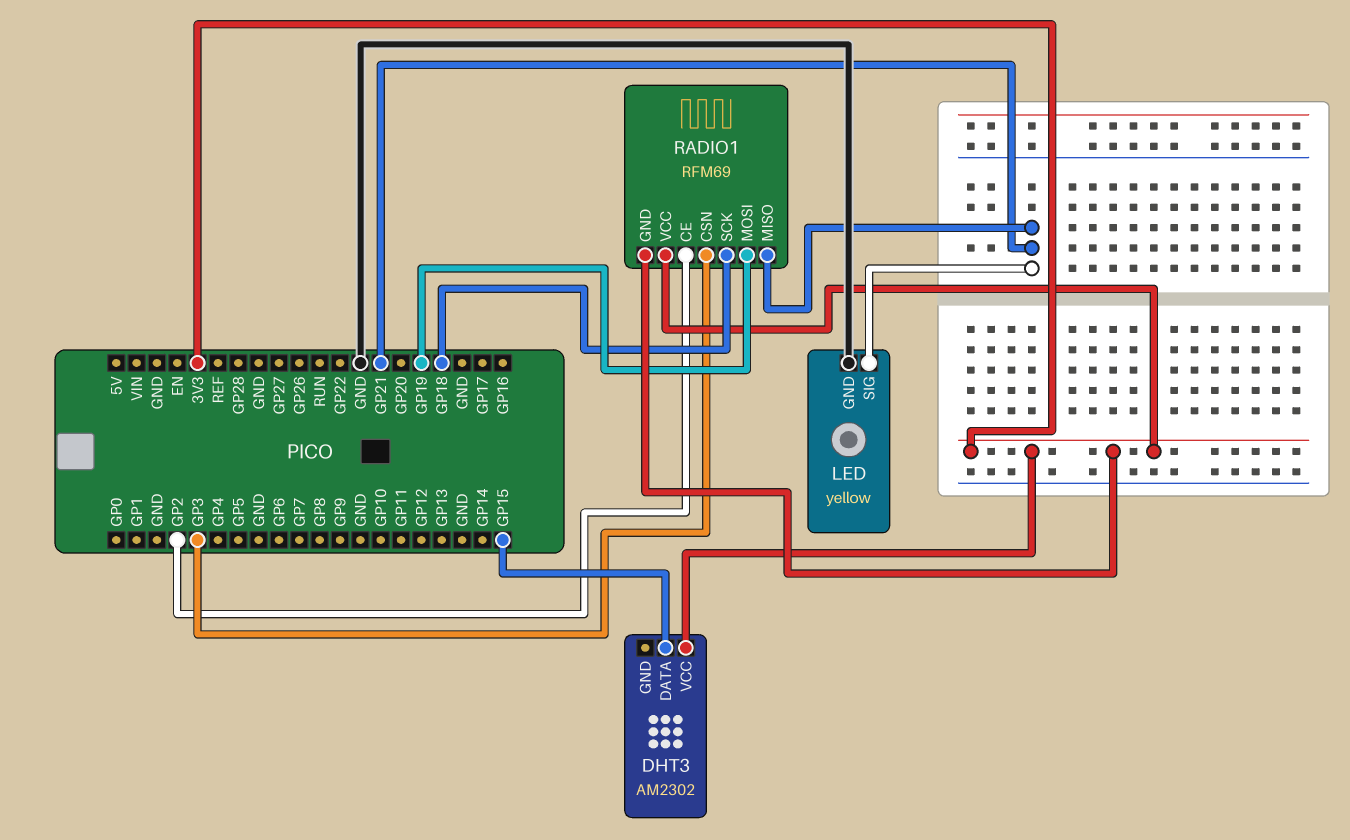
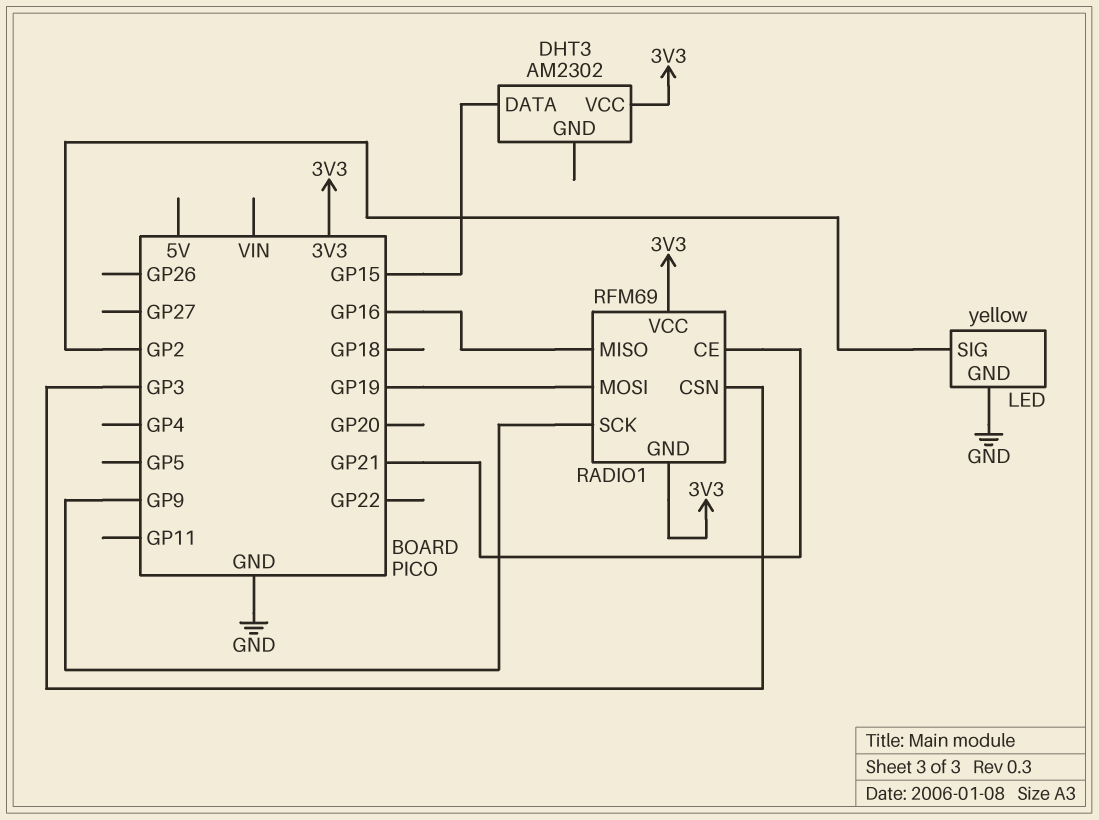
LED pin SIG: GP21 -> GP2
RADIO1 pin CE: GP2 -> GP21
RADIO1 pin MISO: GP21 -> GP16
RADIO1 pin SCK: GP18 -> GP9

